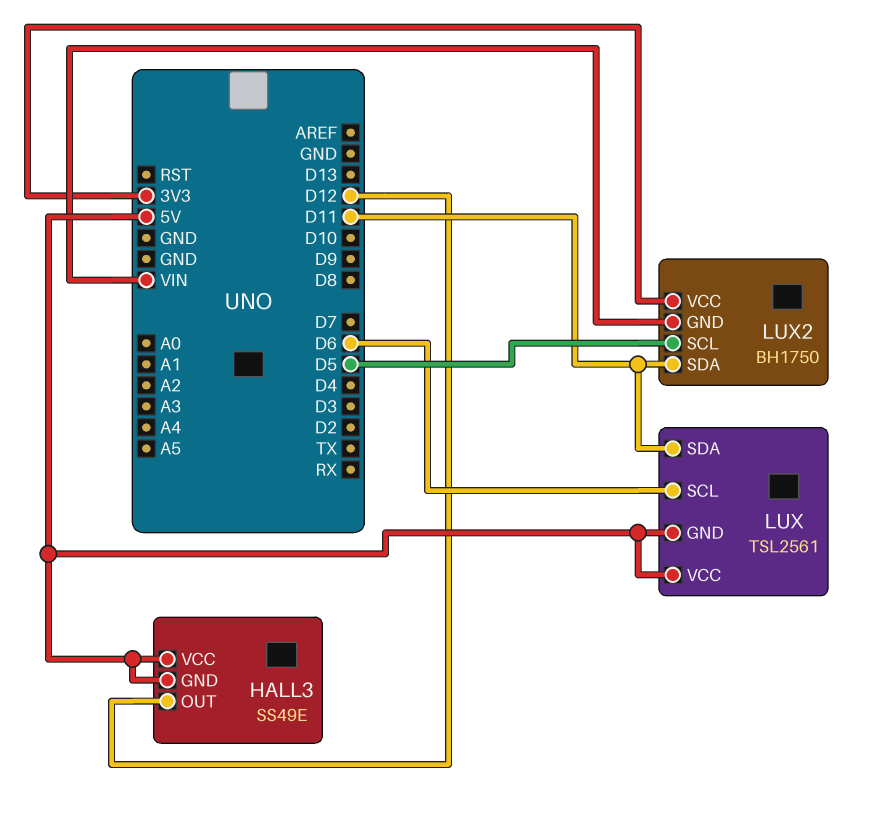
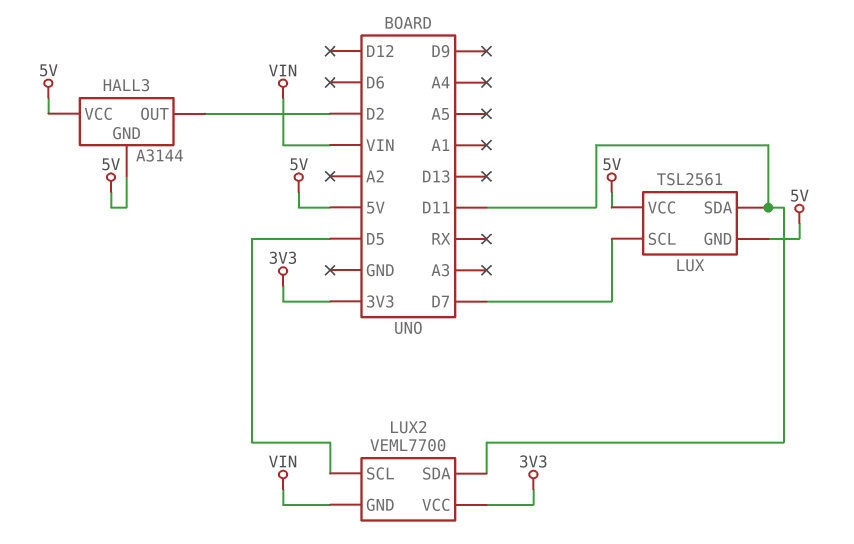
HALL3: SS49E -> A3144
HALL3 pin OUT: D12 -> D2
LUX pin SCL: D6 -> D7
LUX2: BH1750 -> VEML7700

